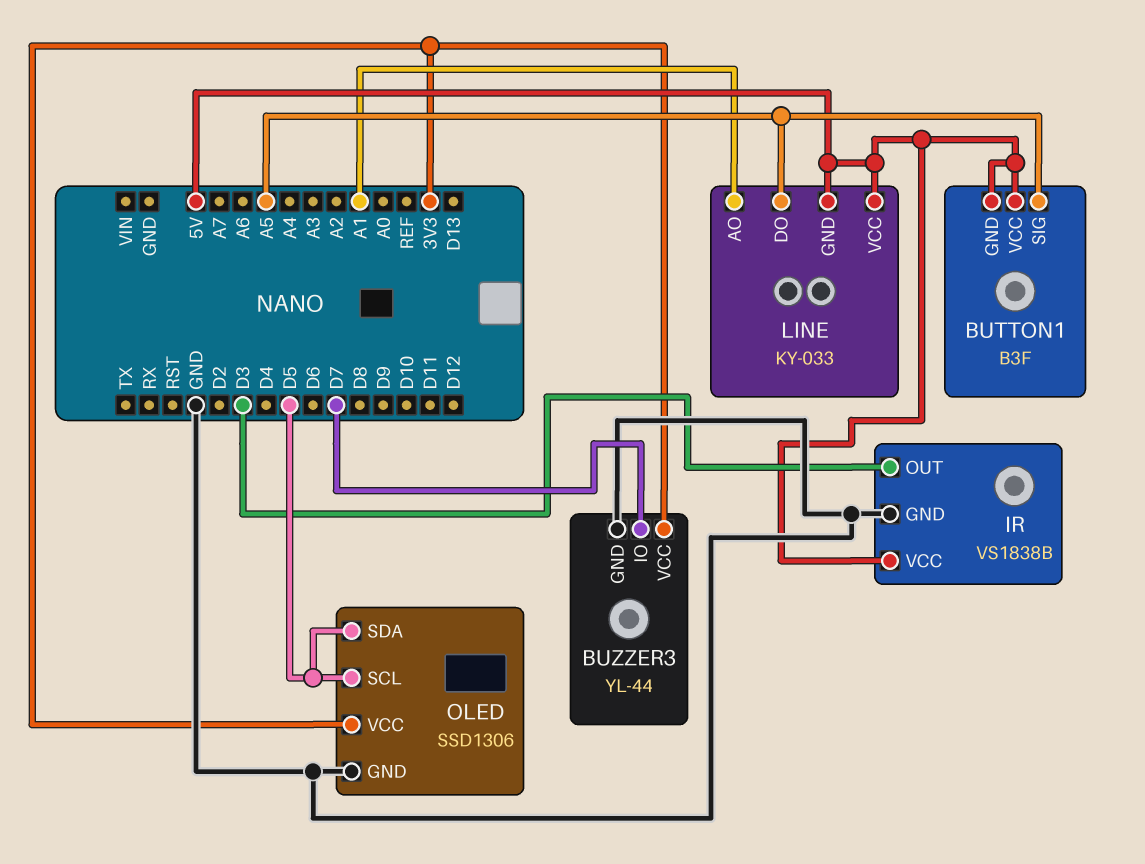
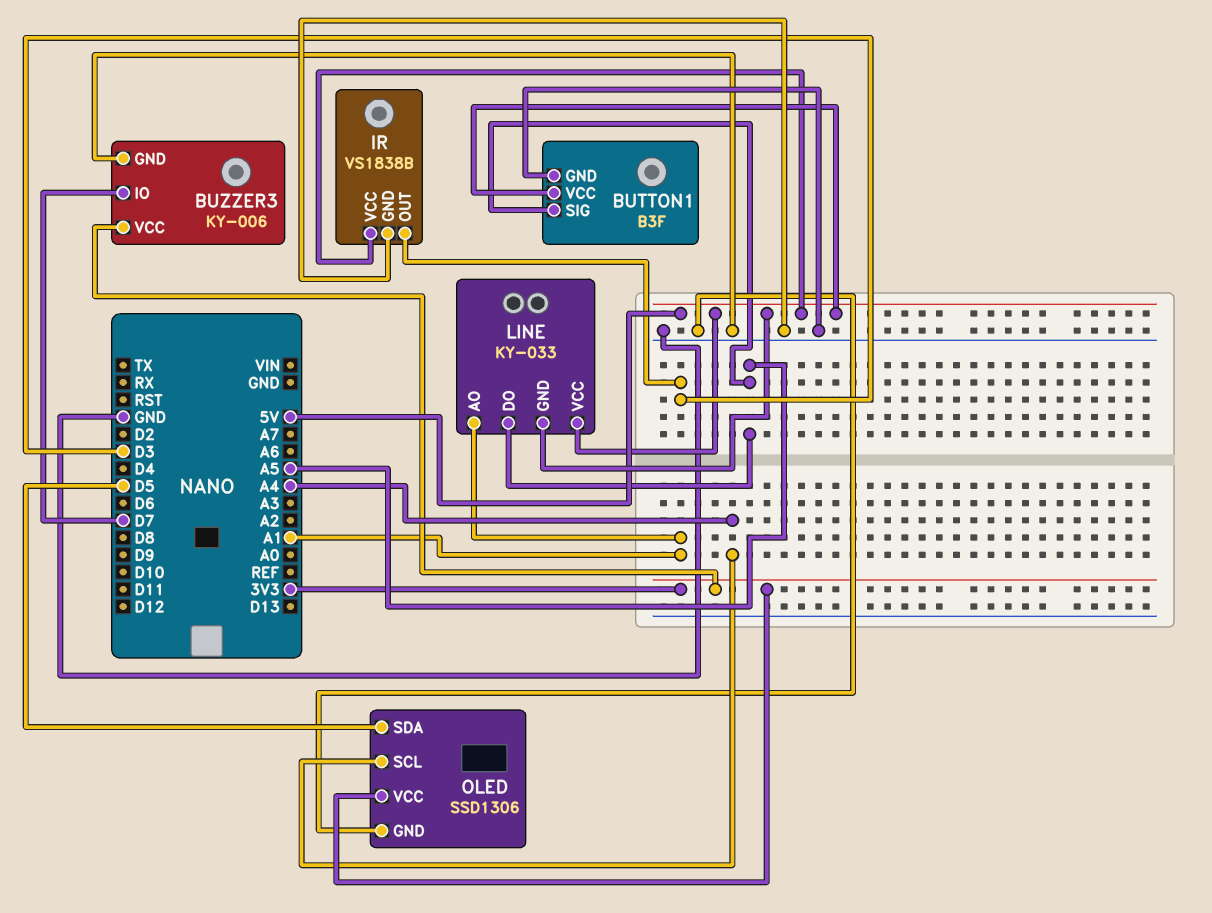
BUTTON1 pin GND: 5V -> GND
BUZZER3: YL-44 -> KY-006
OLED pin SCL: D5 -> A4

